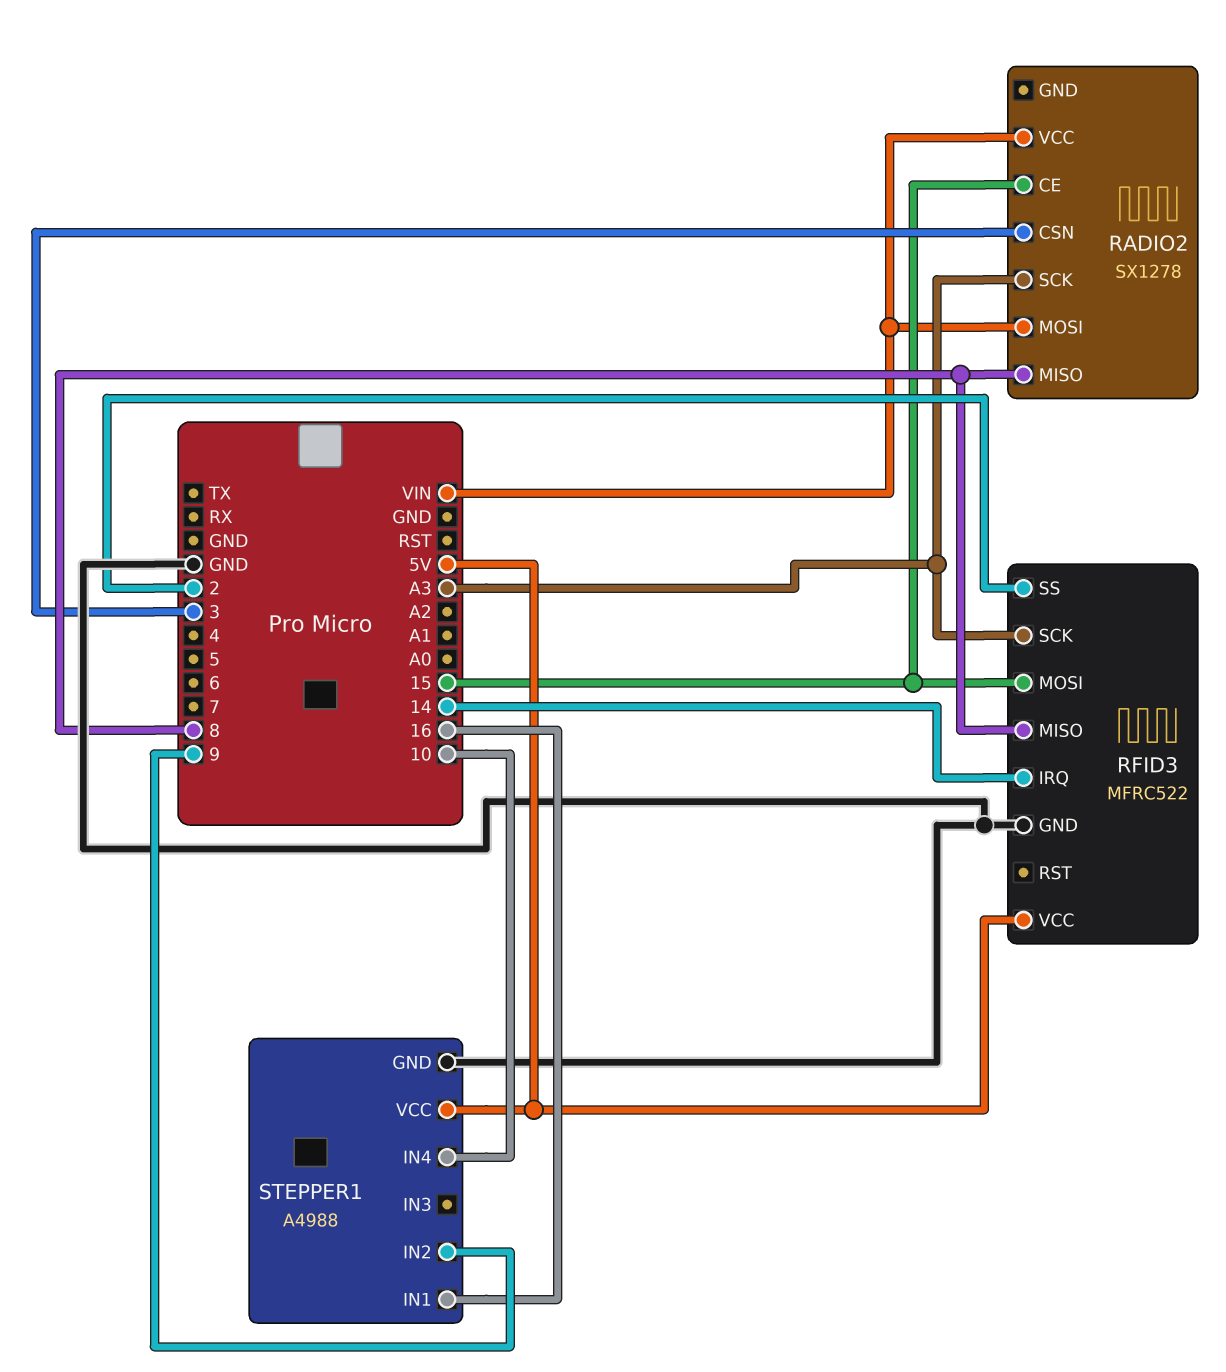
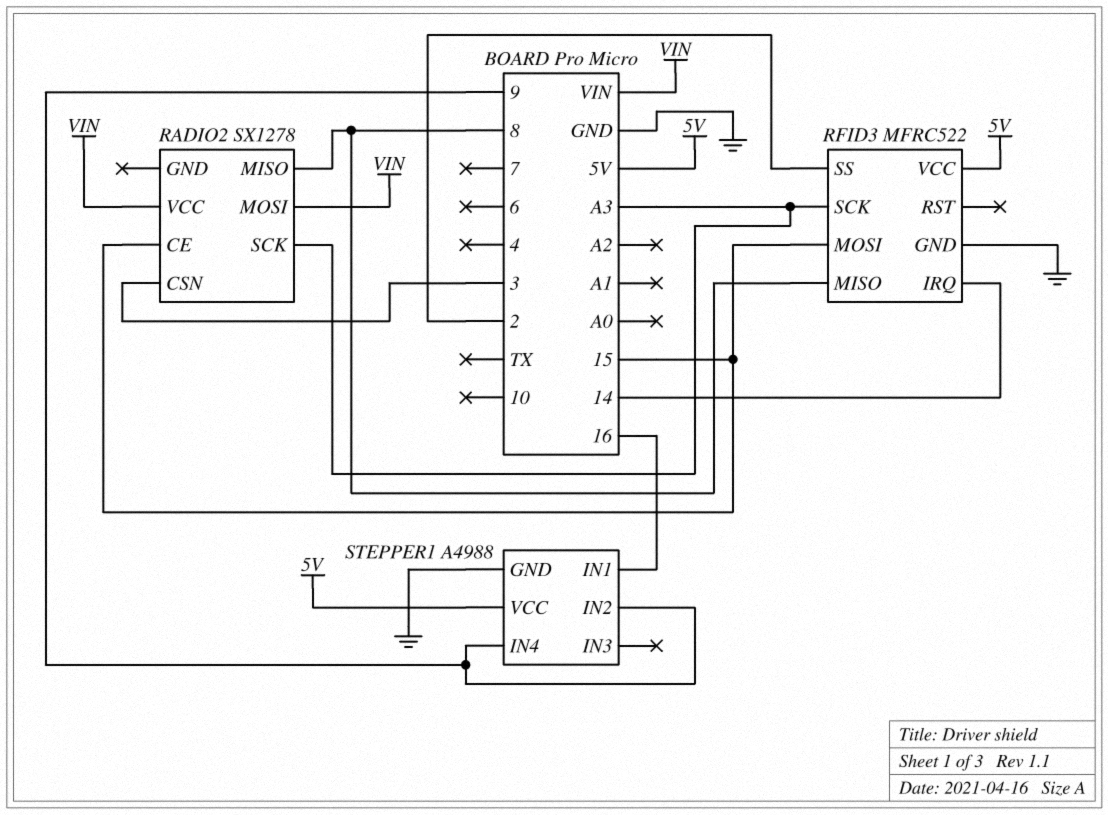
STEPPER1 pin IN4: 10 -> 9

